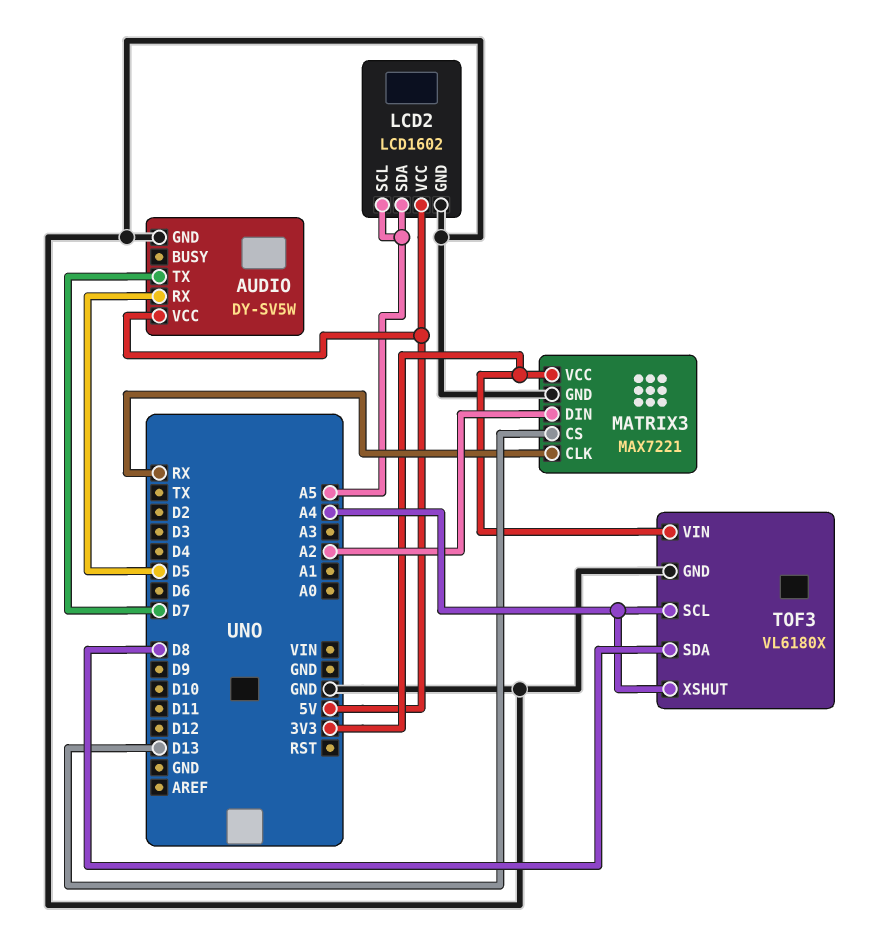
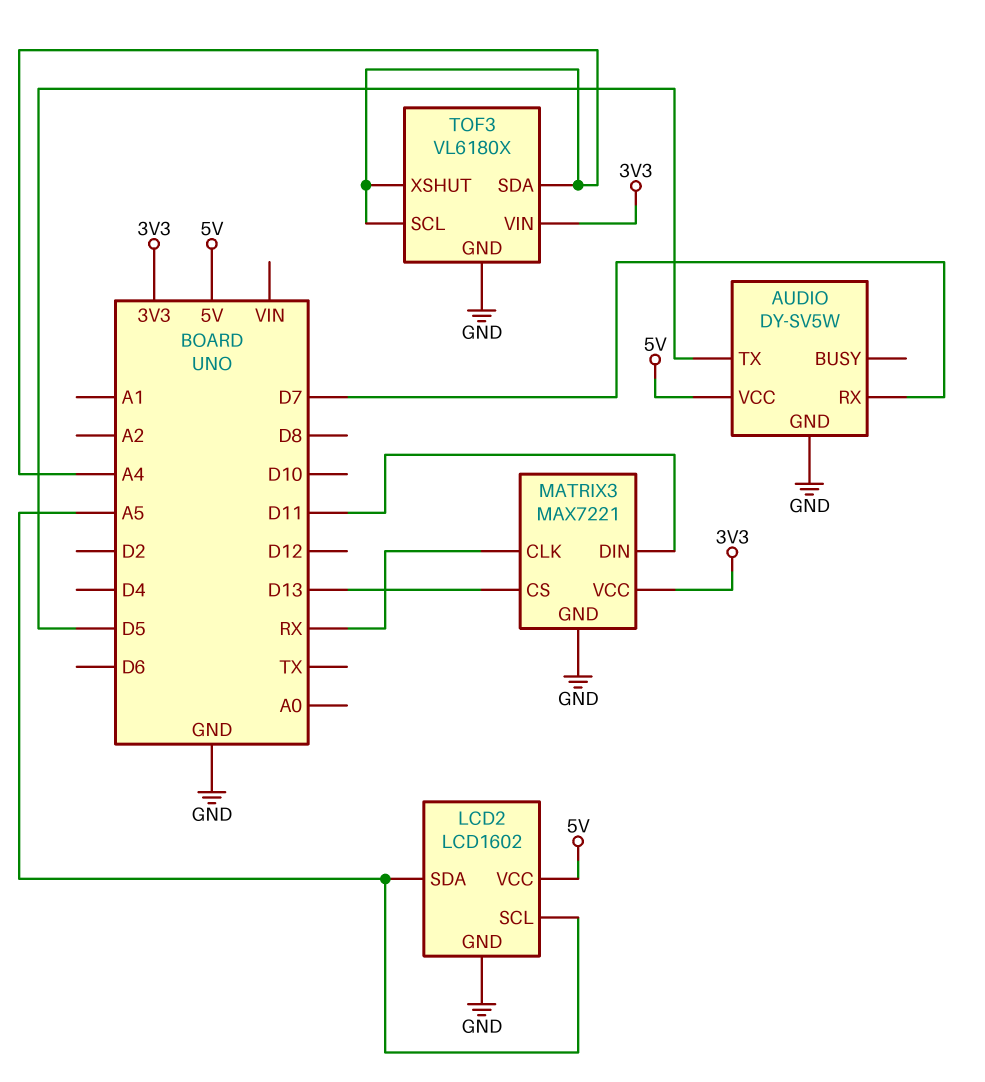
AUDIO pin RX: D5 -> D7
AUDIO pin TX: D7 -> D5
MATRIX3 pin DIN: A2 -> D11
TOF3 pin SDA: D8 -> A4

